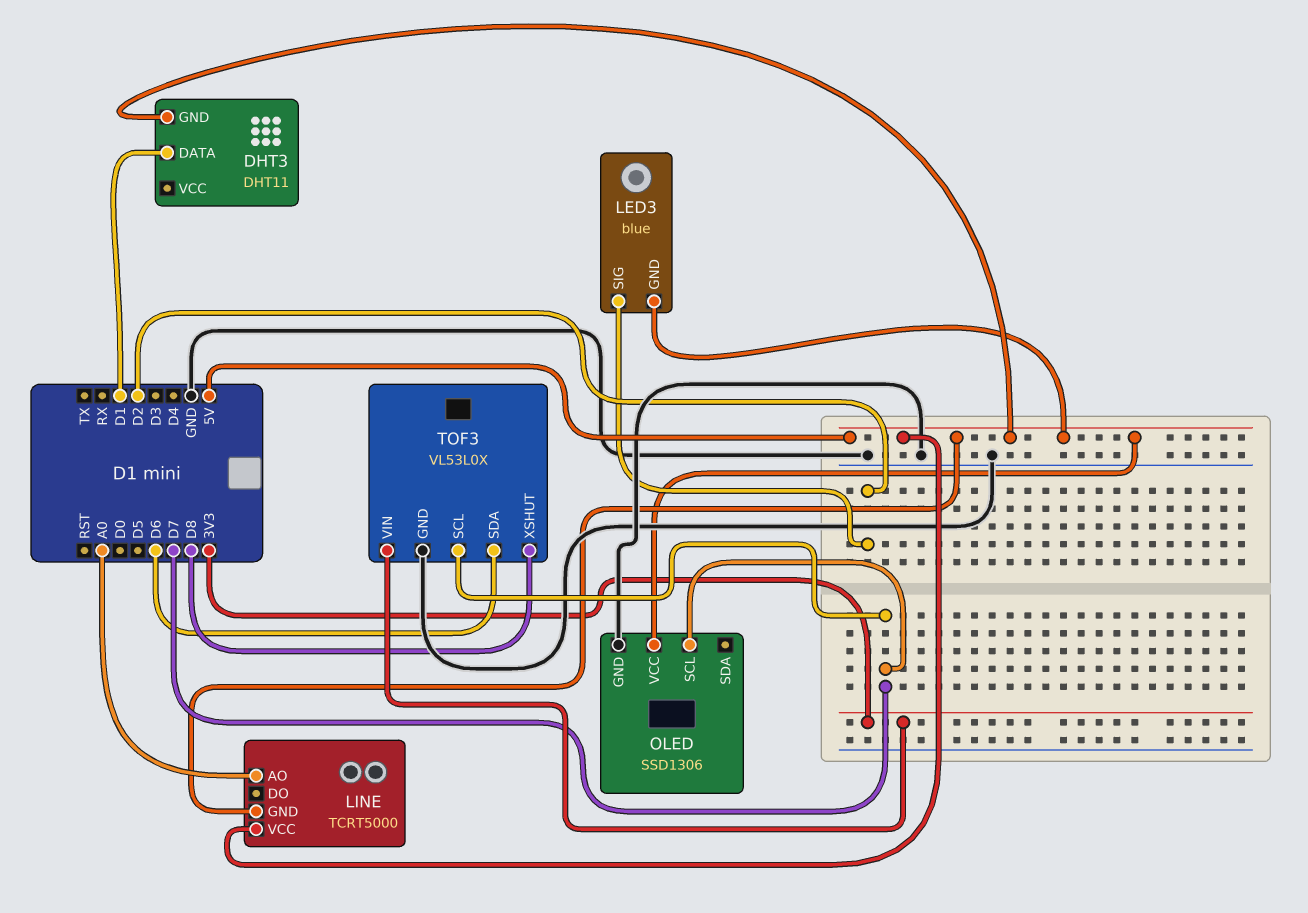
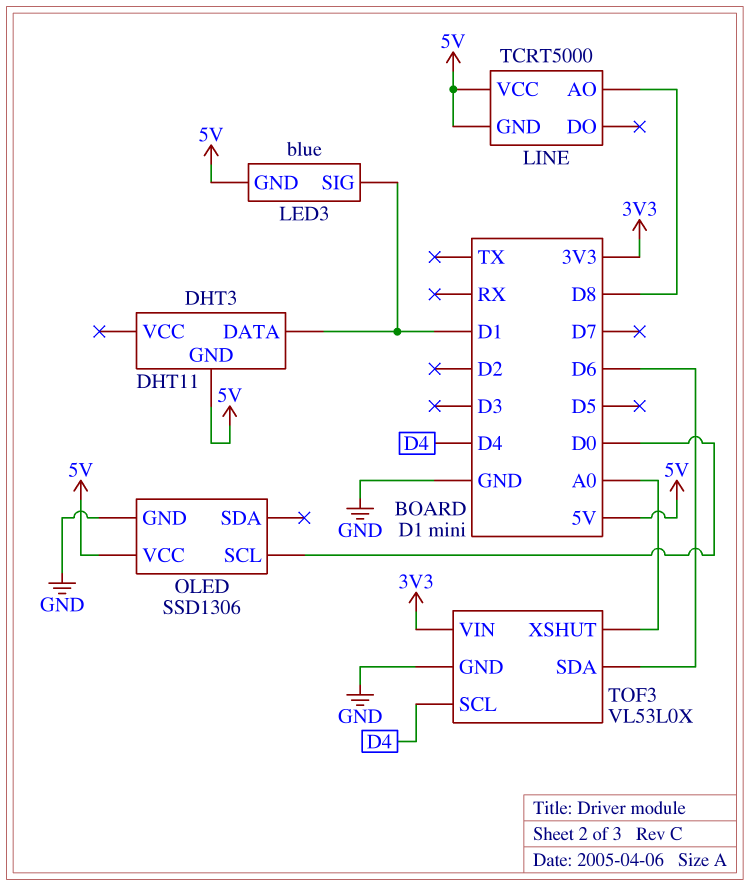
LED3 pin SIG: D2 -> D1
LINE pin AO: A0 -> D8
OLED pin SCL: D7 -> D0
TOF3 pin SCL: D7 -> D4
TOF3 pin XSHUT: D8 -> A0

